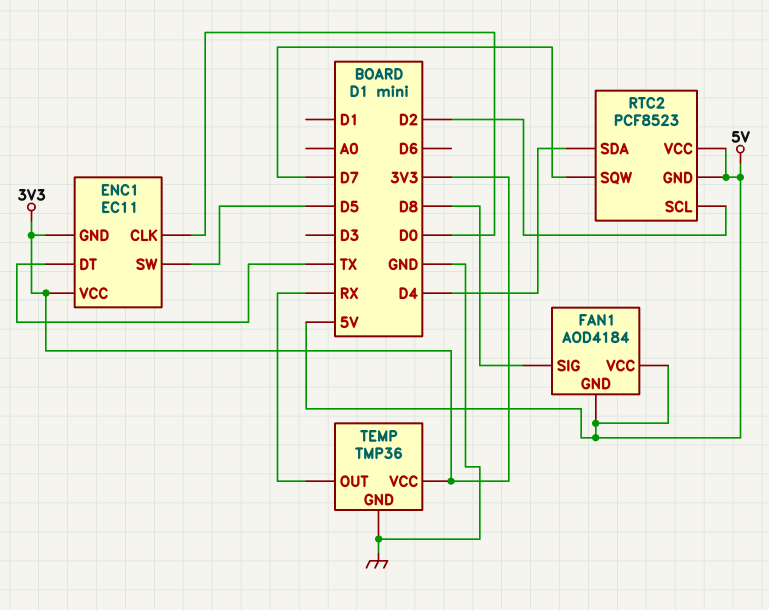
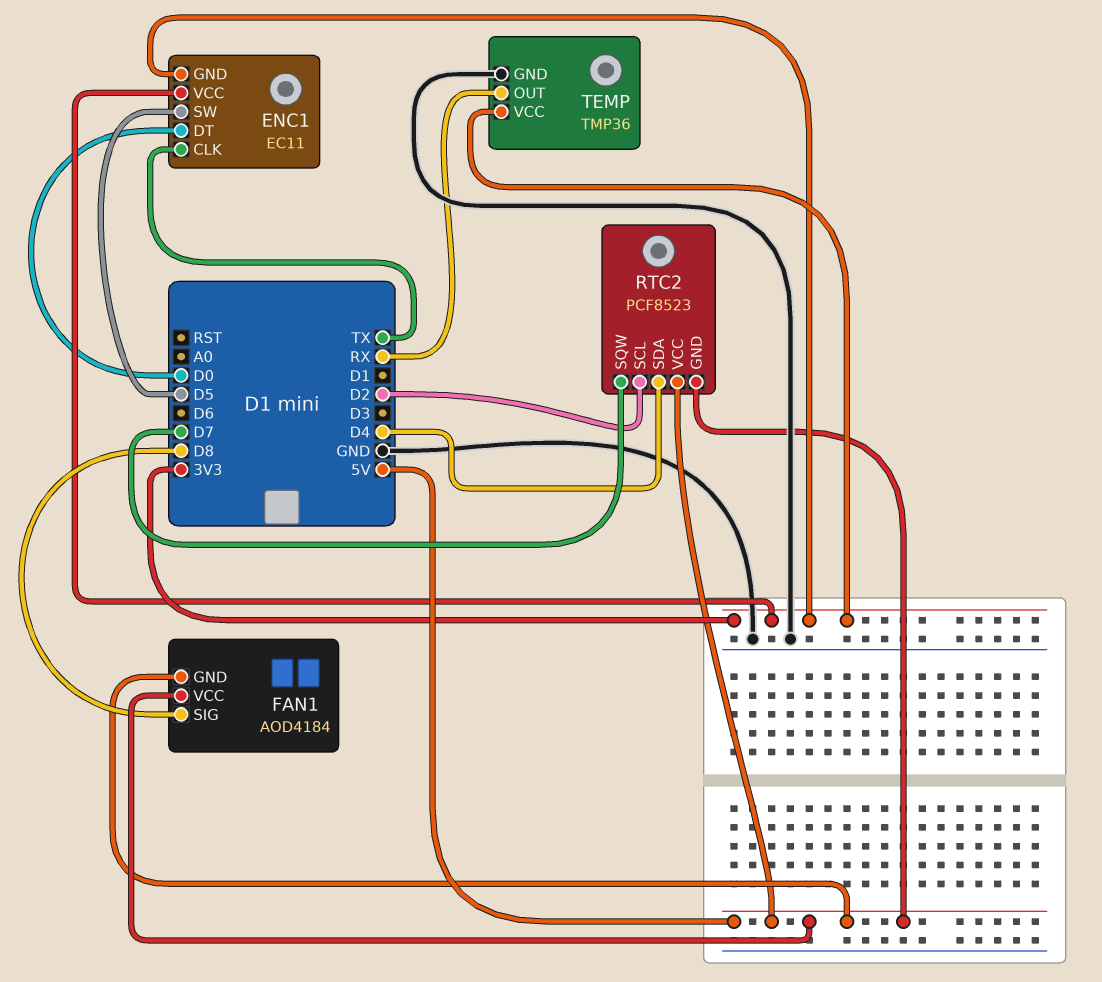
ENC1 pin CLK: D0 -> TX
ENC1 pin DT: TX -> D0

